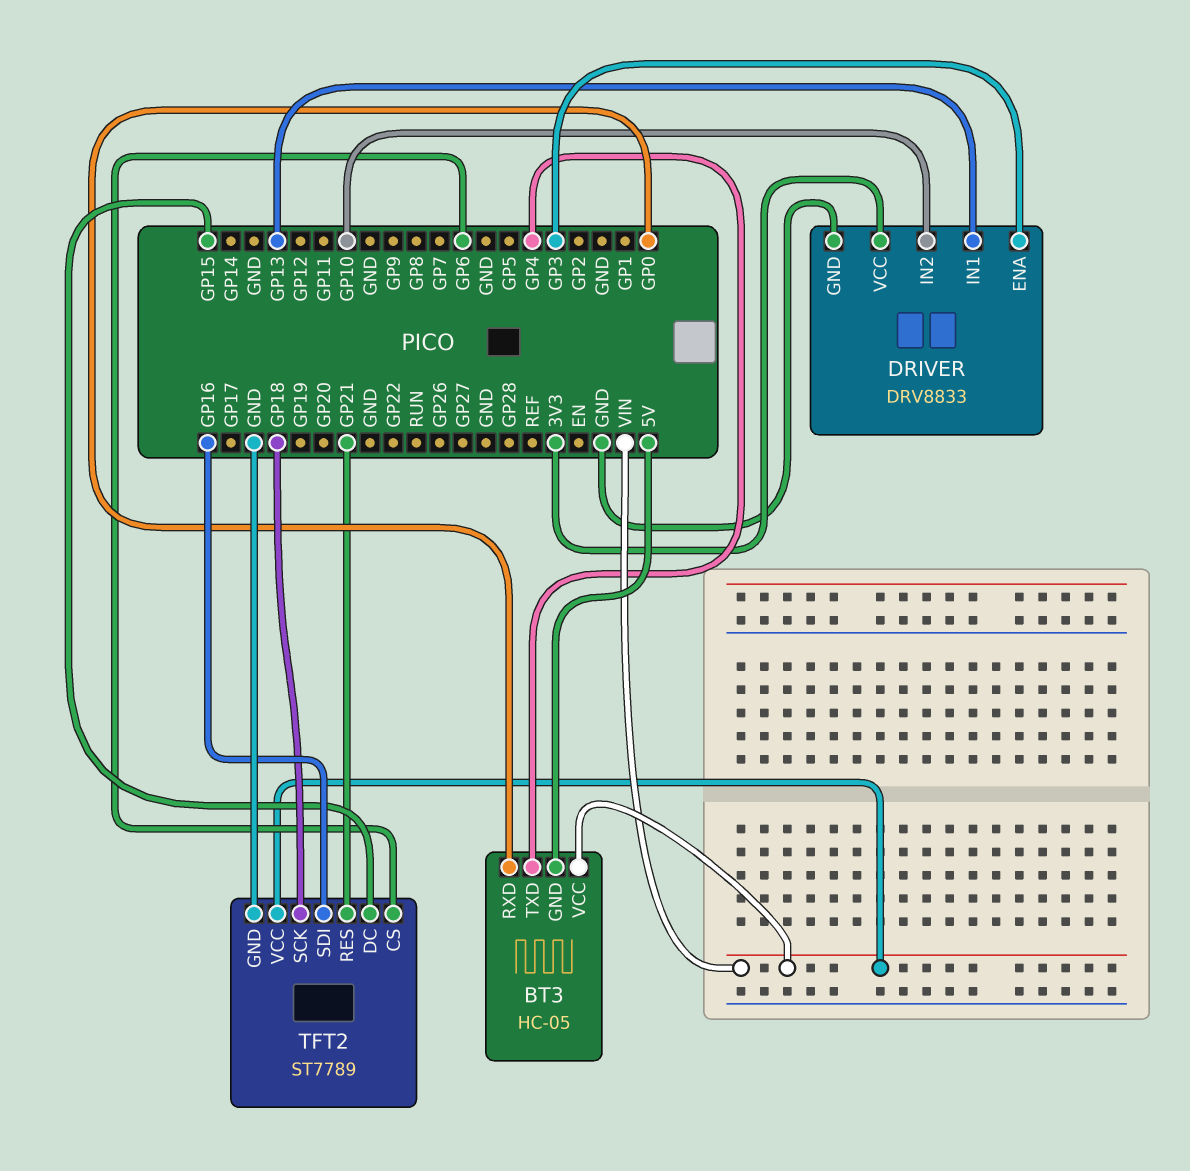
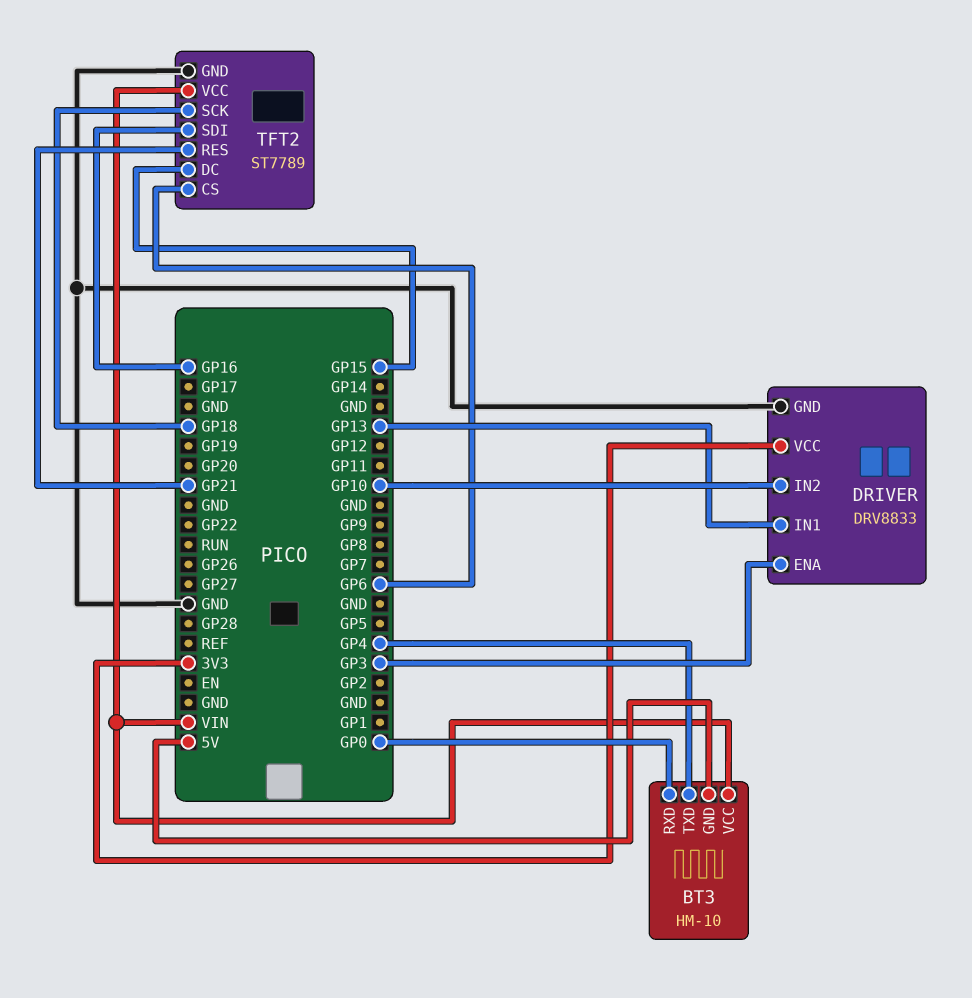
BT3: HC-05 -> HM-10

